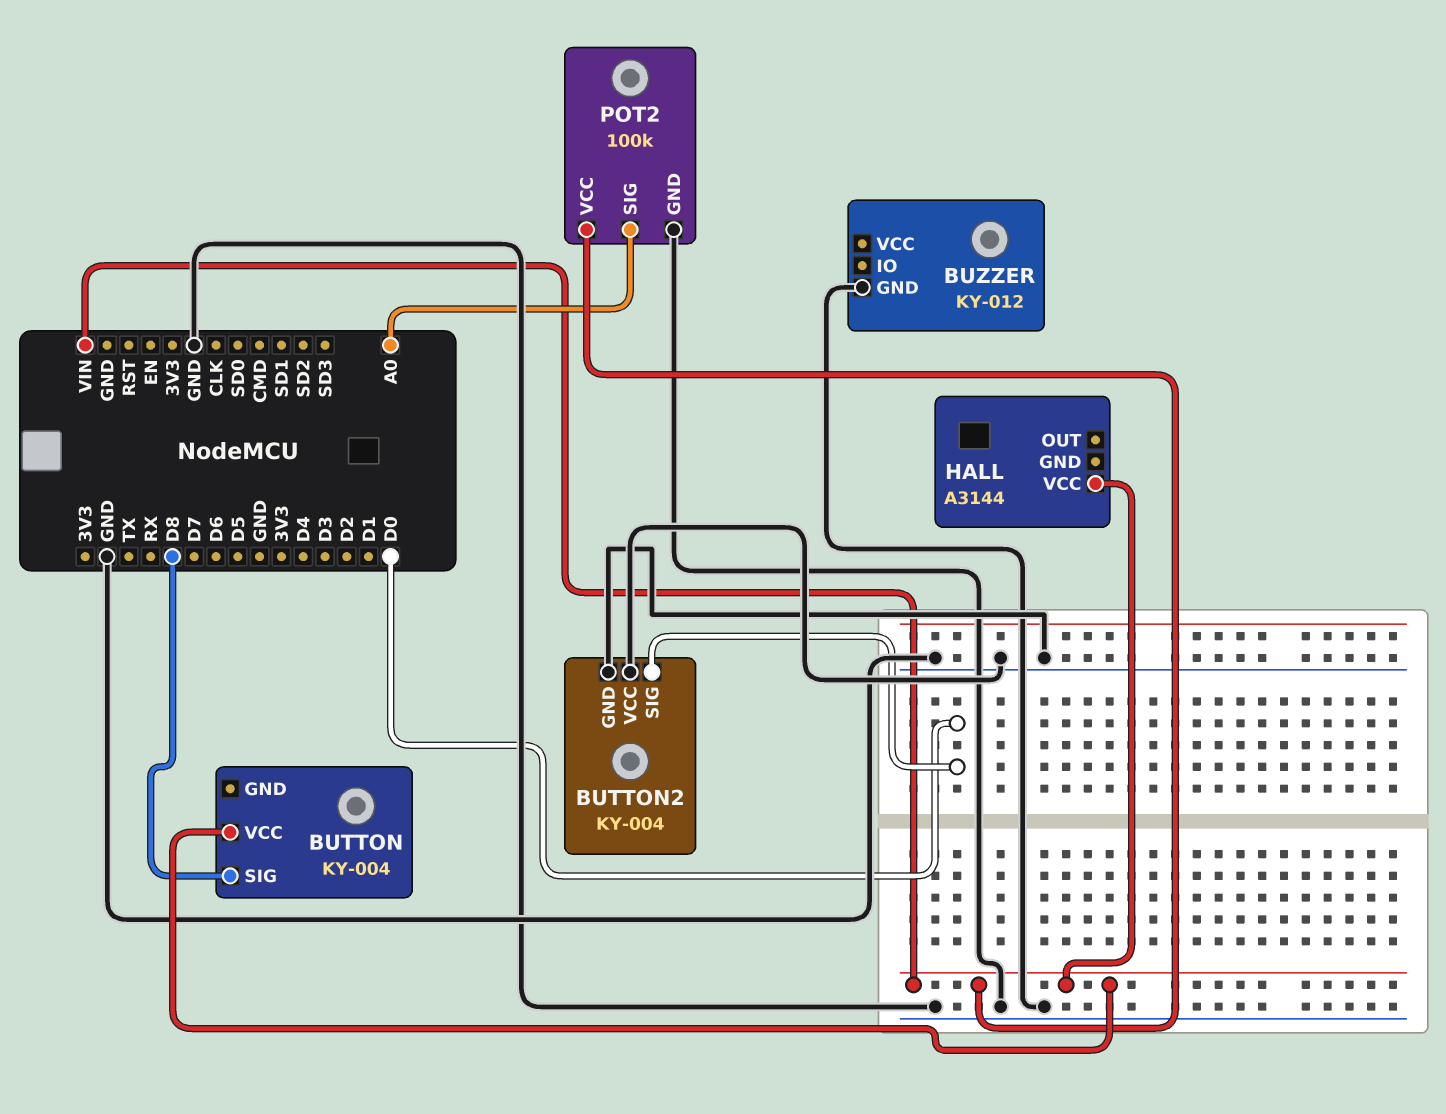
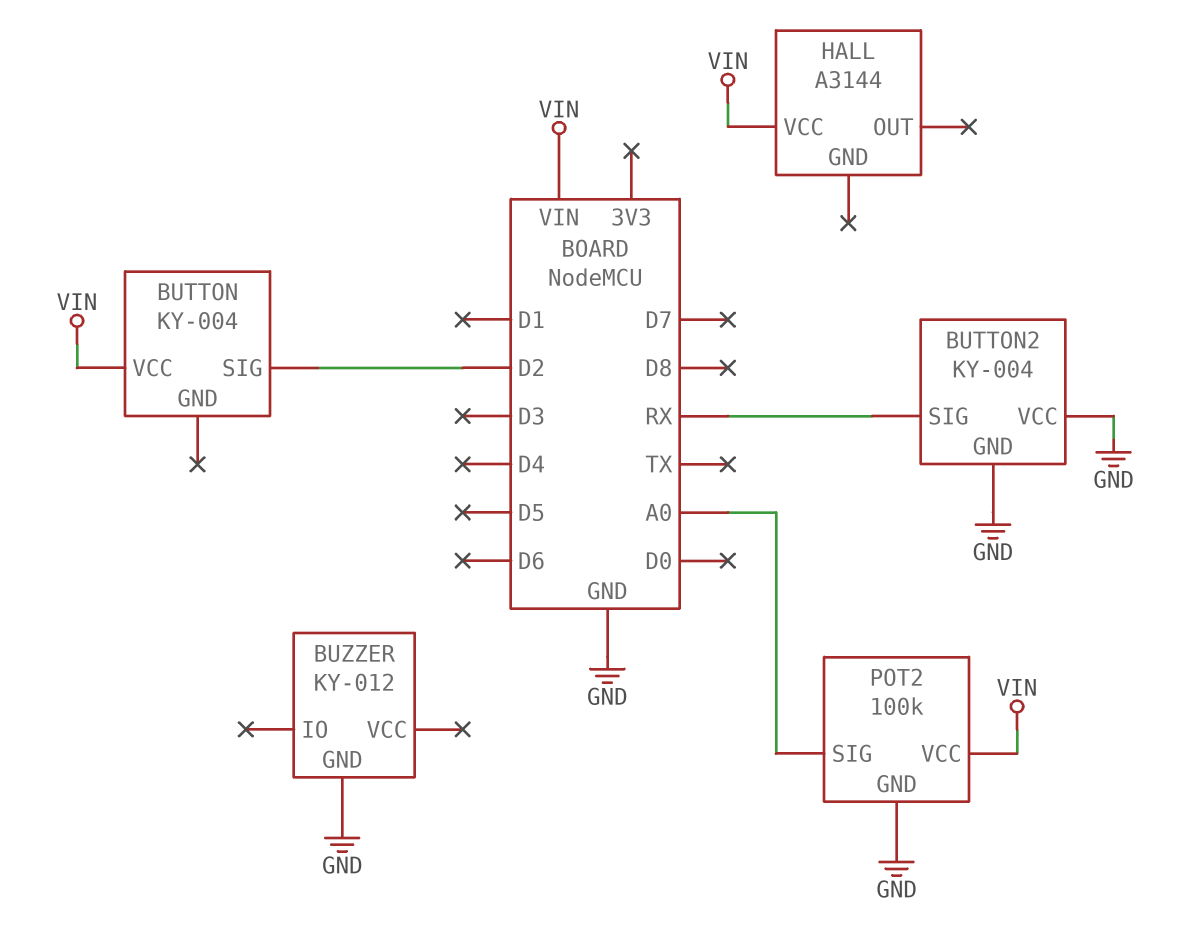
BUTTON pin SIG: D8 -> D2
BUTTON2 pin SIG: D0 -> RX

